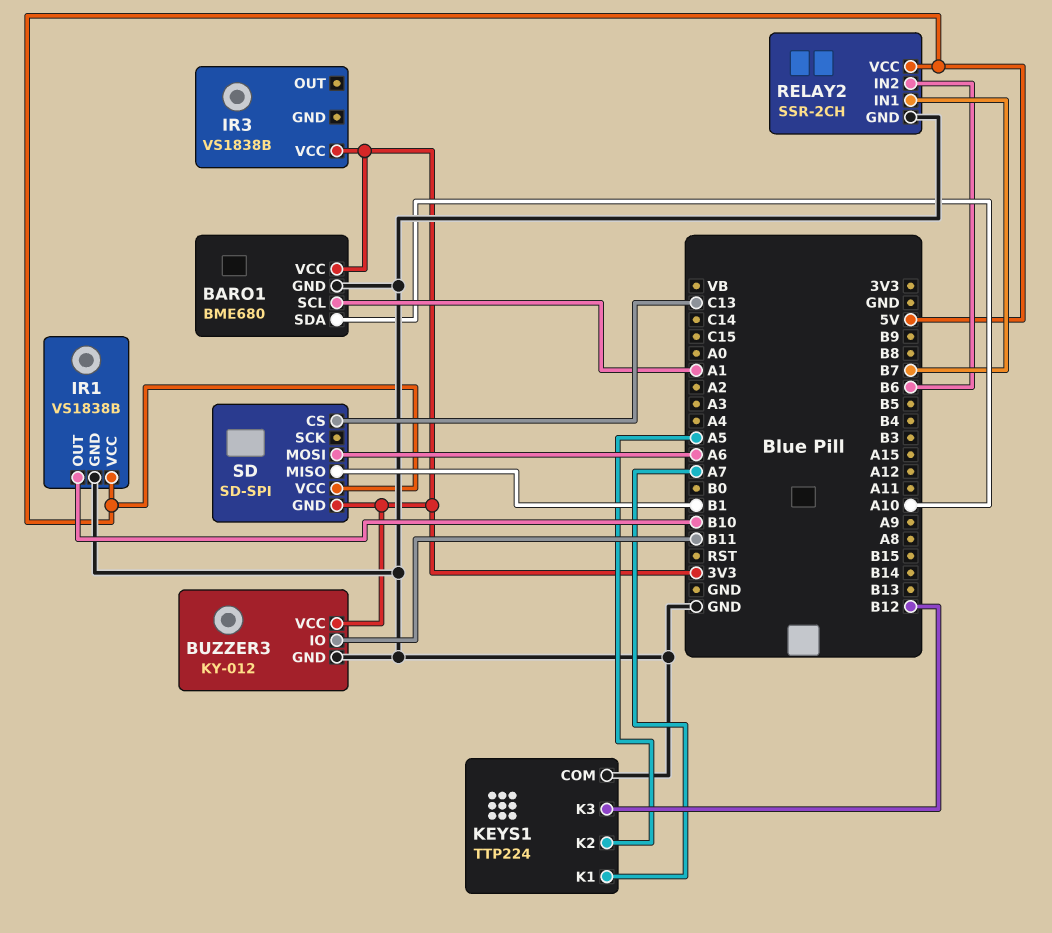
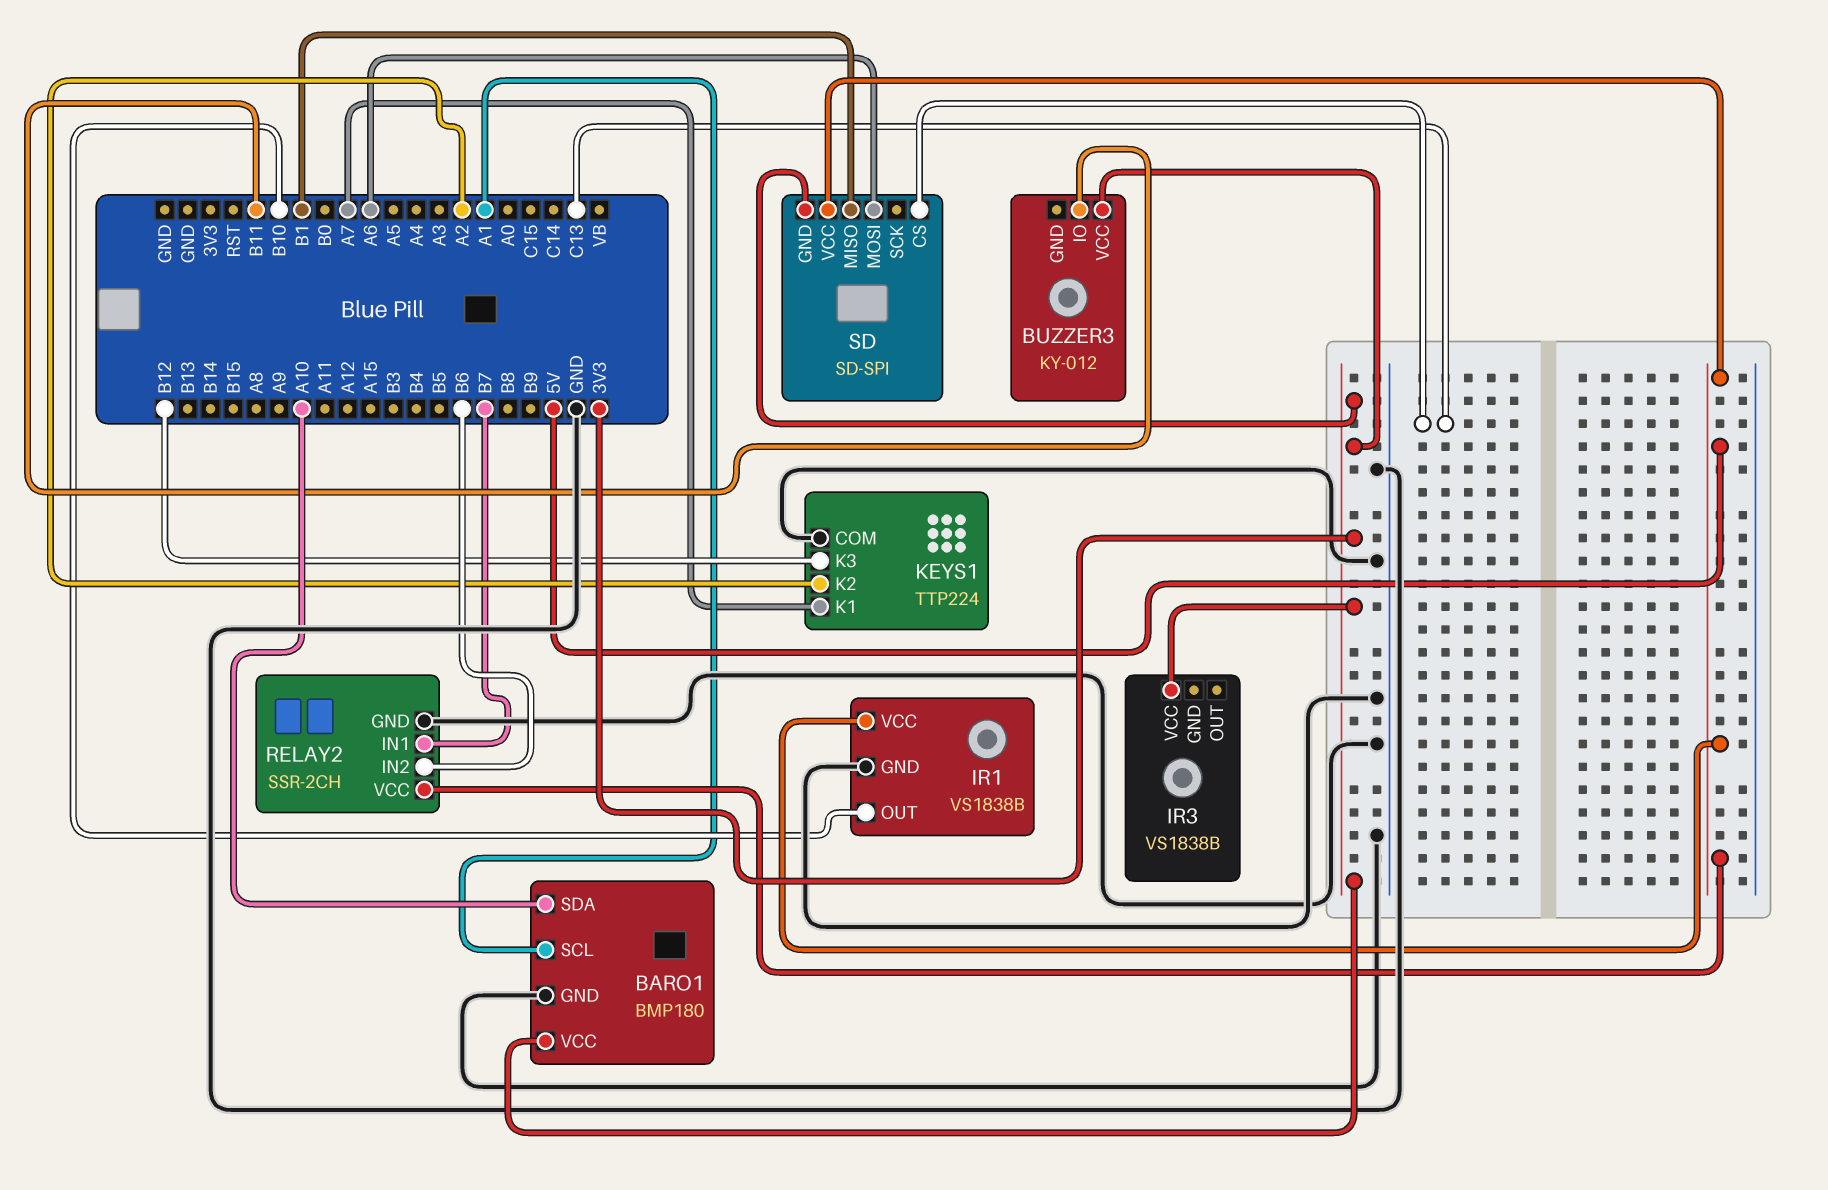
BARO1: BME680 -> BMP180
BUZZER3 pin GND: GND -> none
KEYS1 pin K2: A5 -> A2

